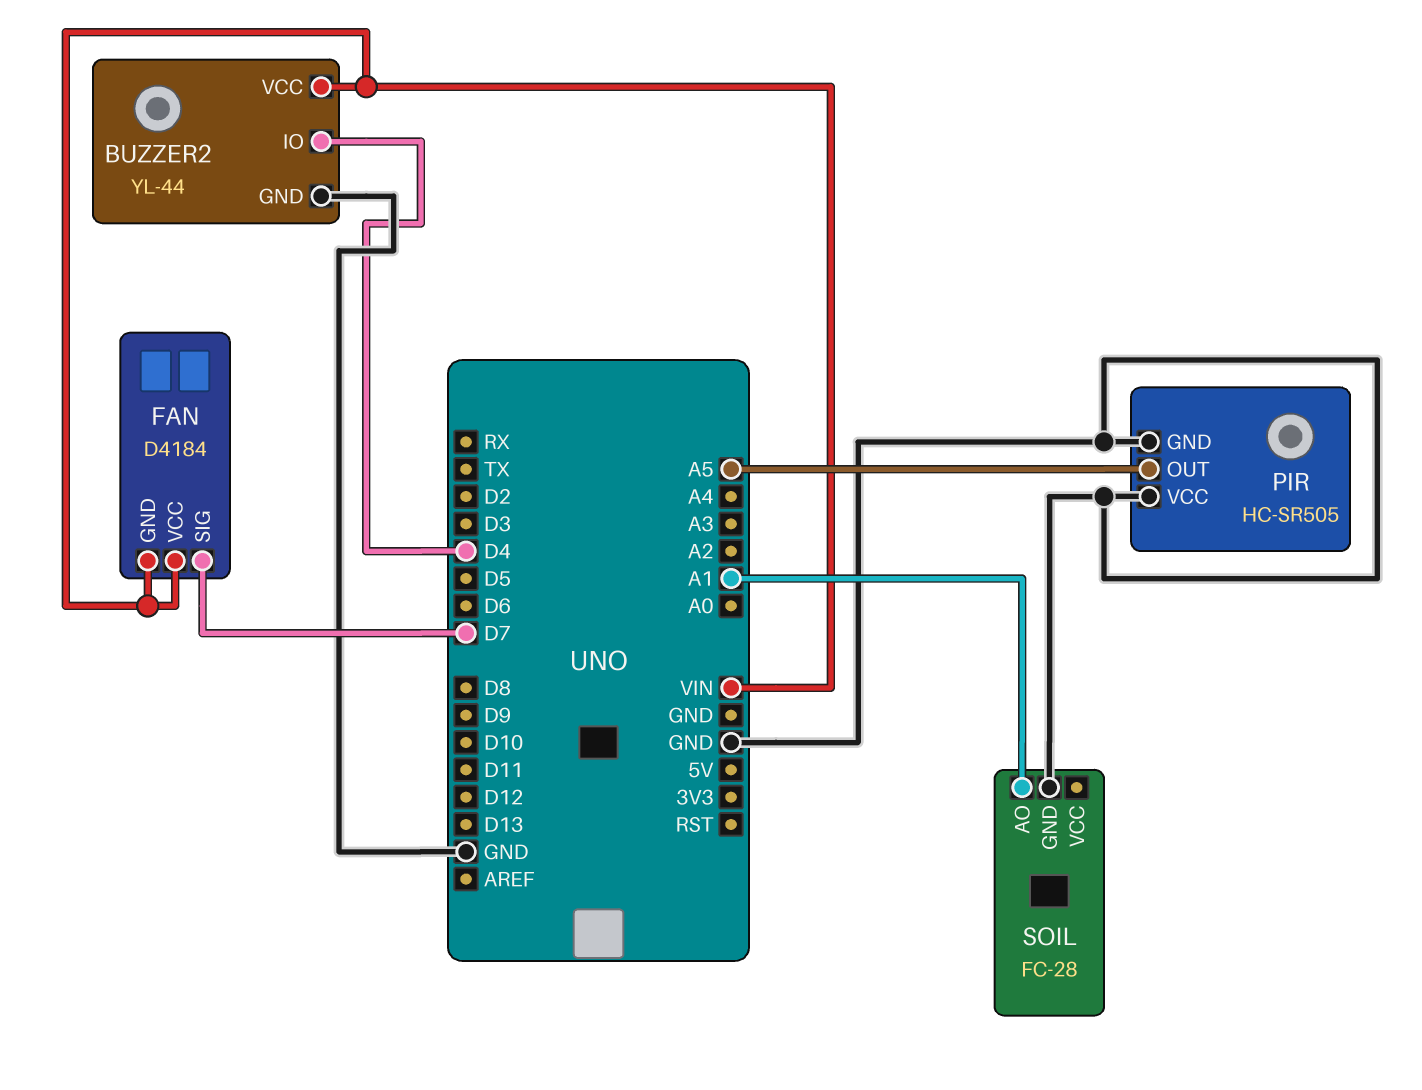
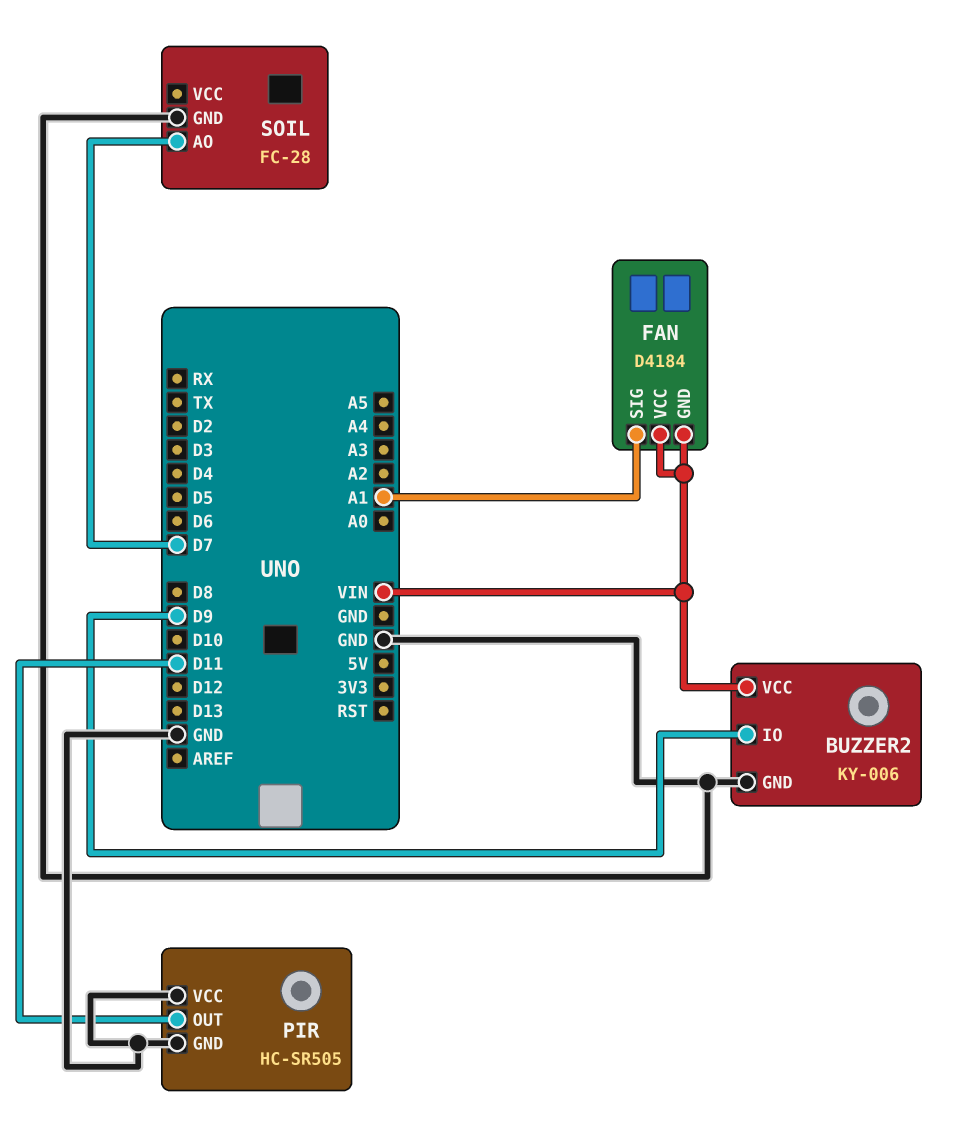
BUZZER2: YL-44 -> KY-006
BUZZER2 pin IO: D4 -> D9
FAN pin SIG: D7 -> A1
PIR pin OUT: A5 -> D11
SOIL pin AO: A1 -> D7

